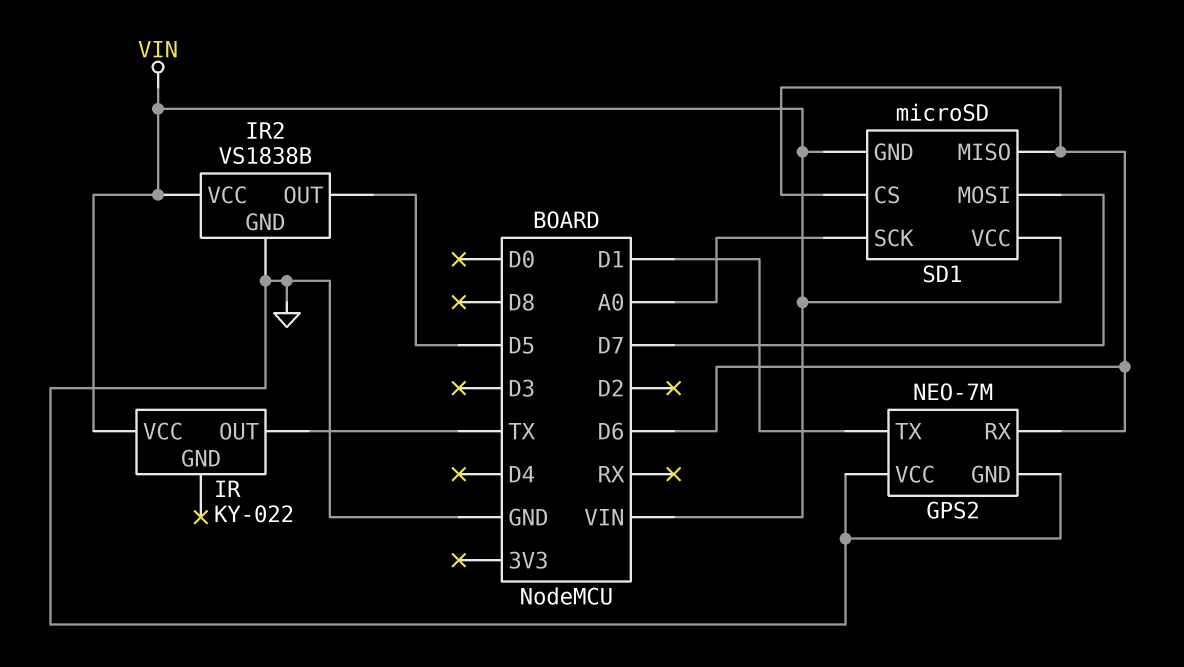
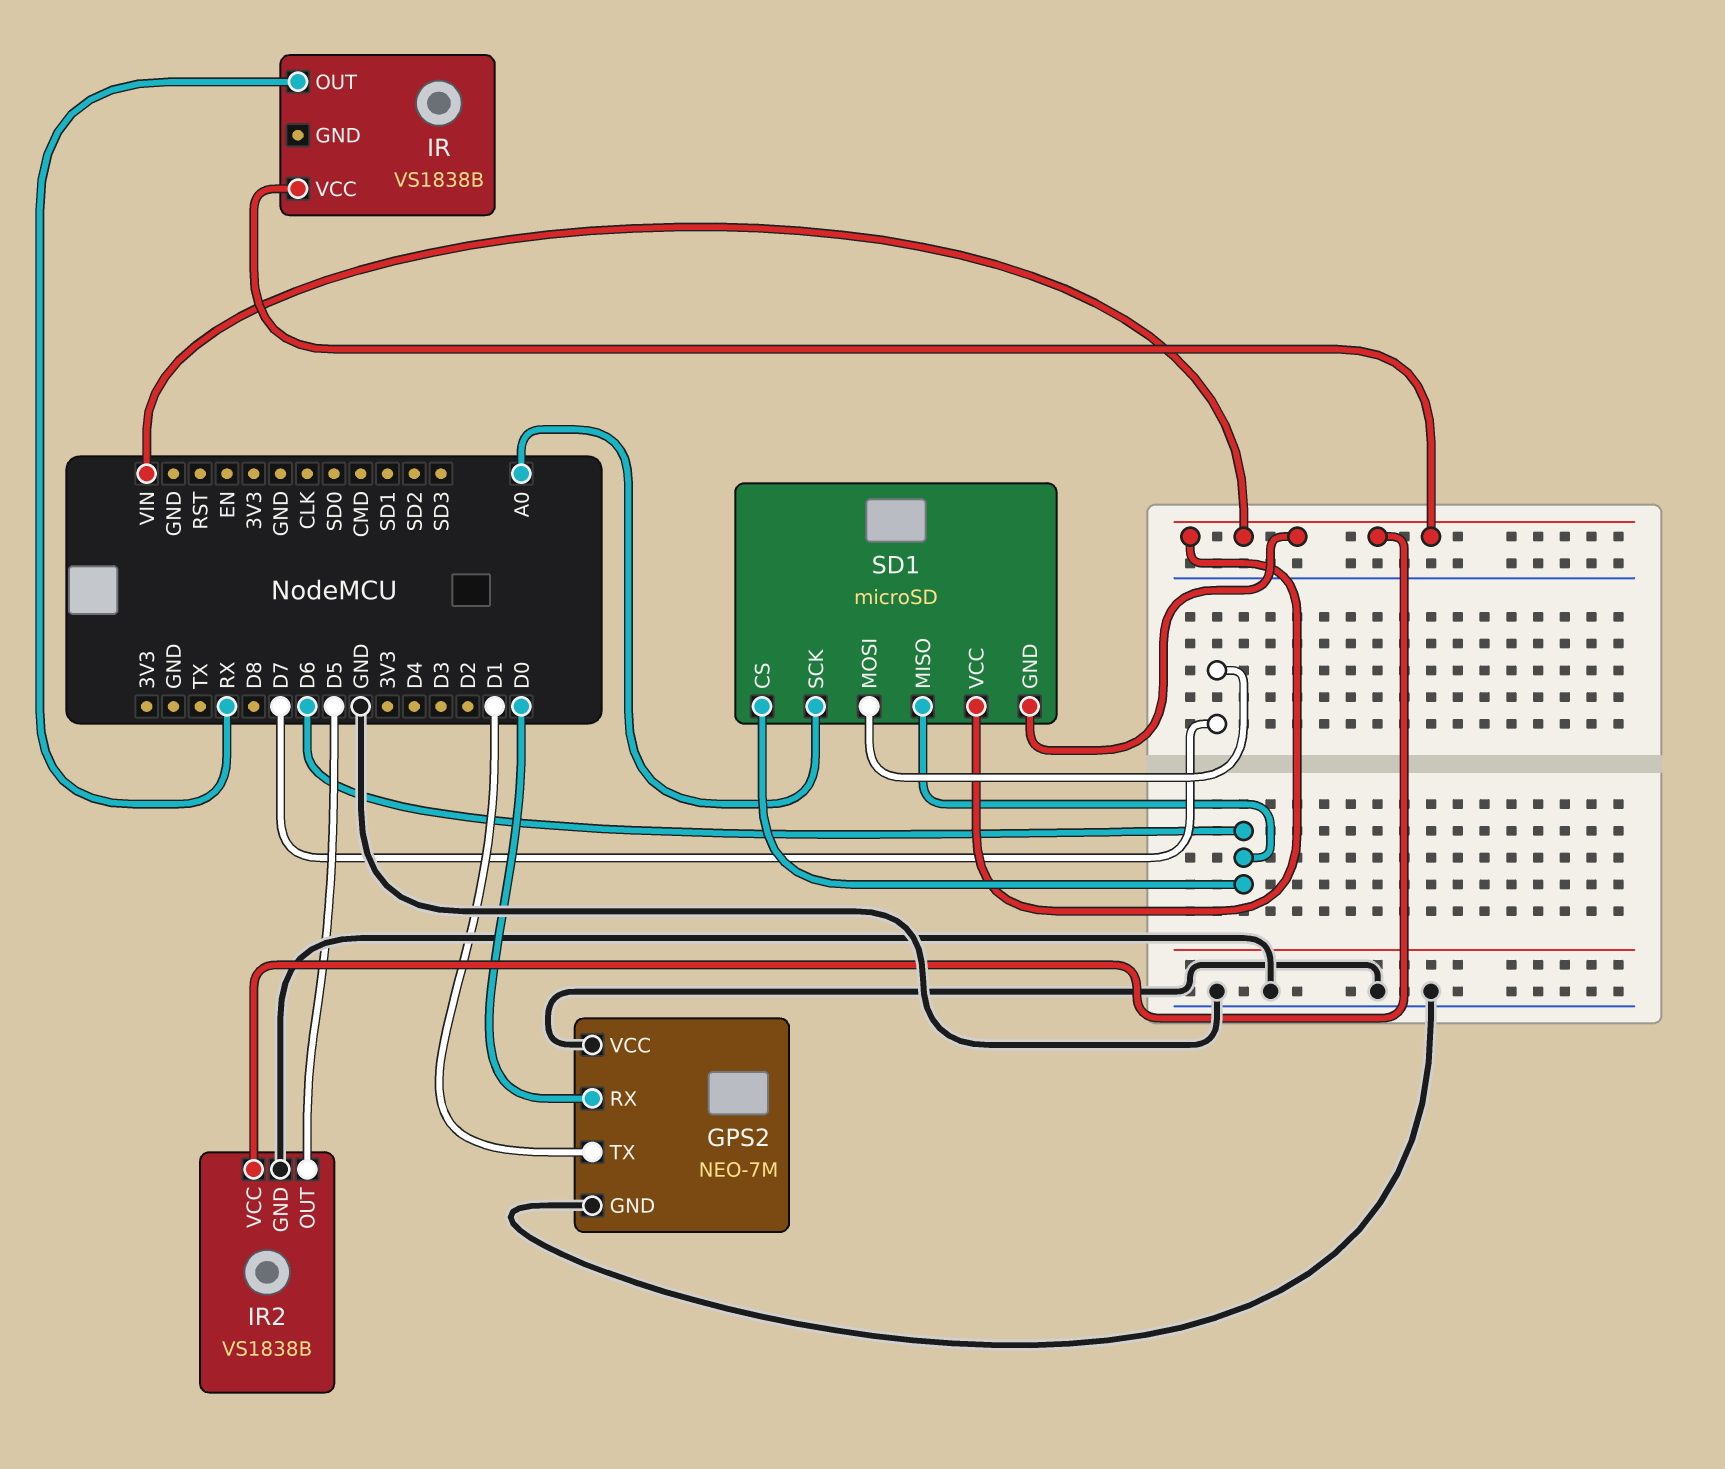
GPS2 pin RX: D6 -> D0
IR: KY-022 -> VS1838B
IR pin OUT: TX -> RX

